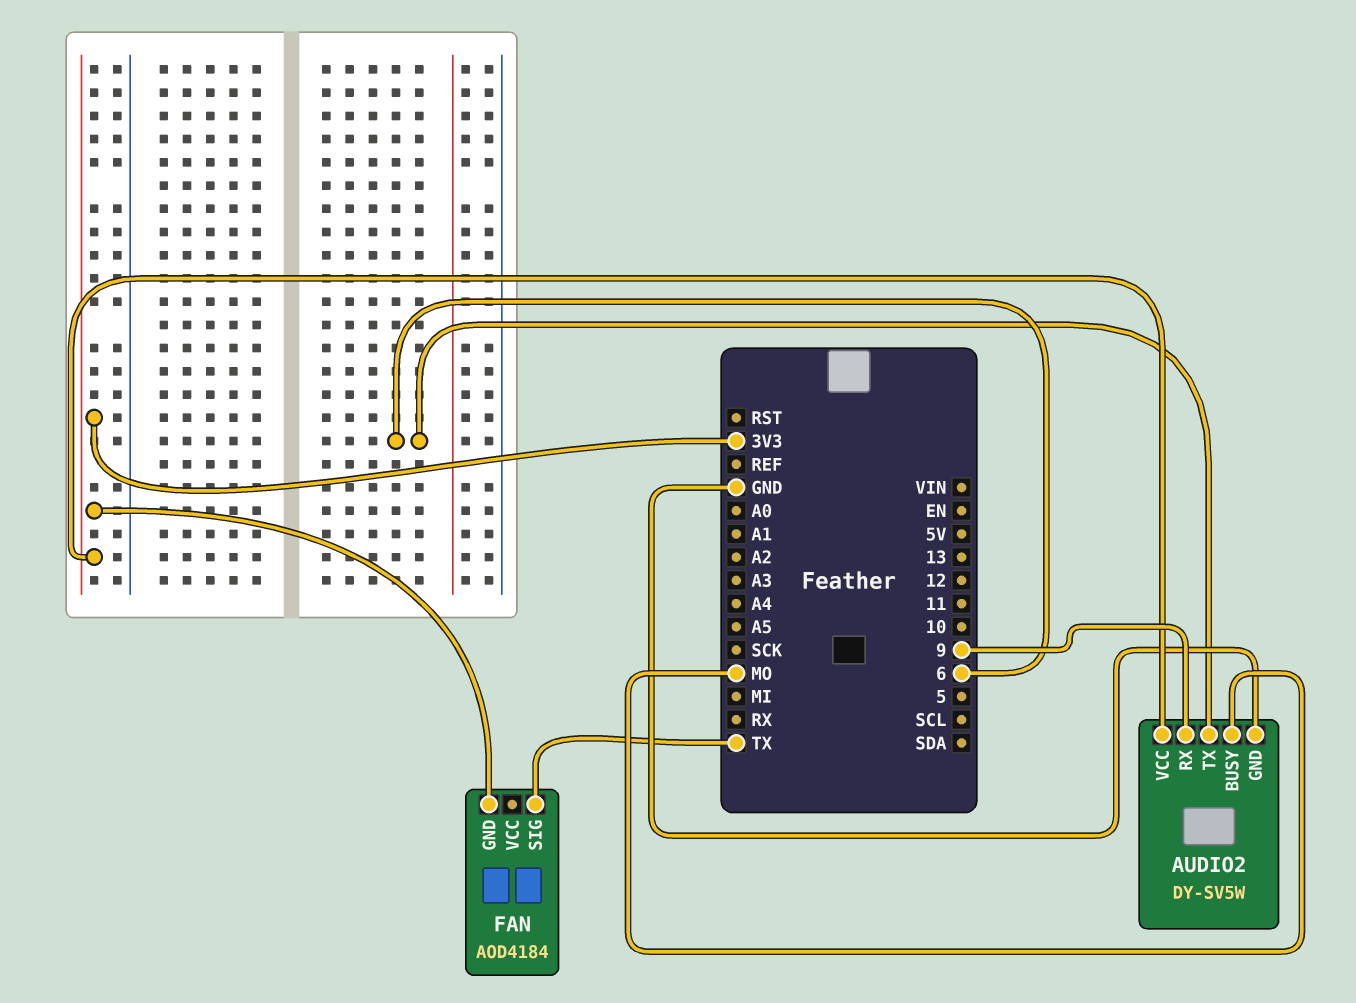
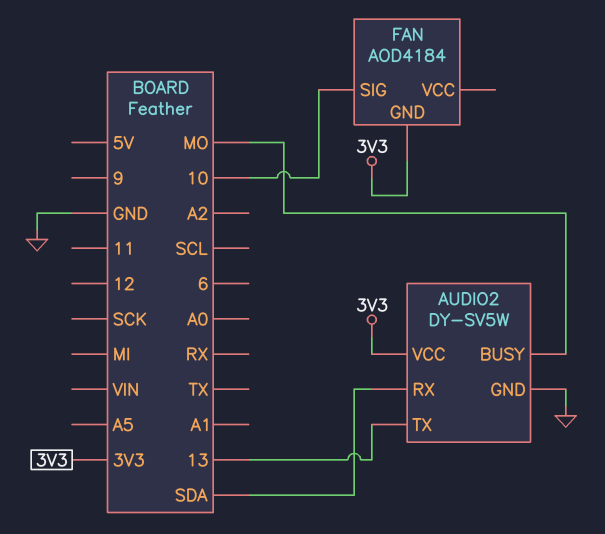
AUDIO2 pin RX: 9 -> SDA
AUDIO2 pin TX: 6 -> 13
FAN pin SIG: TX -> 10

